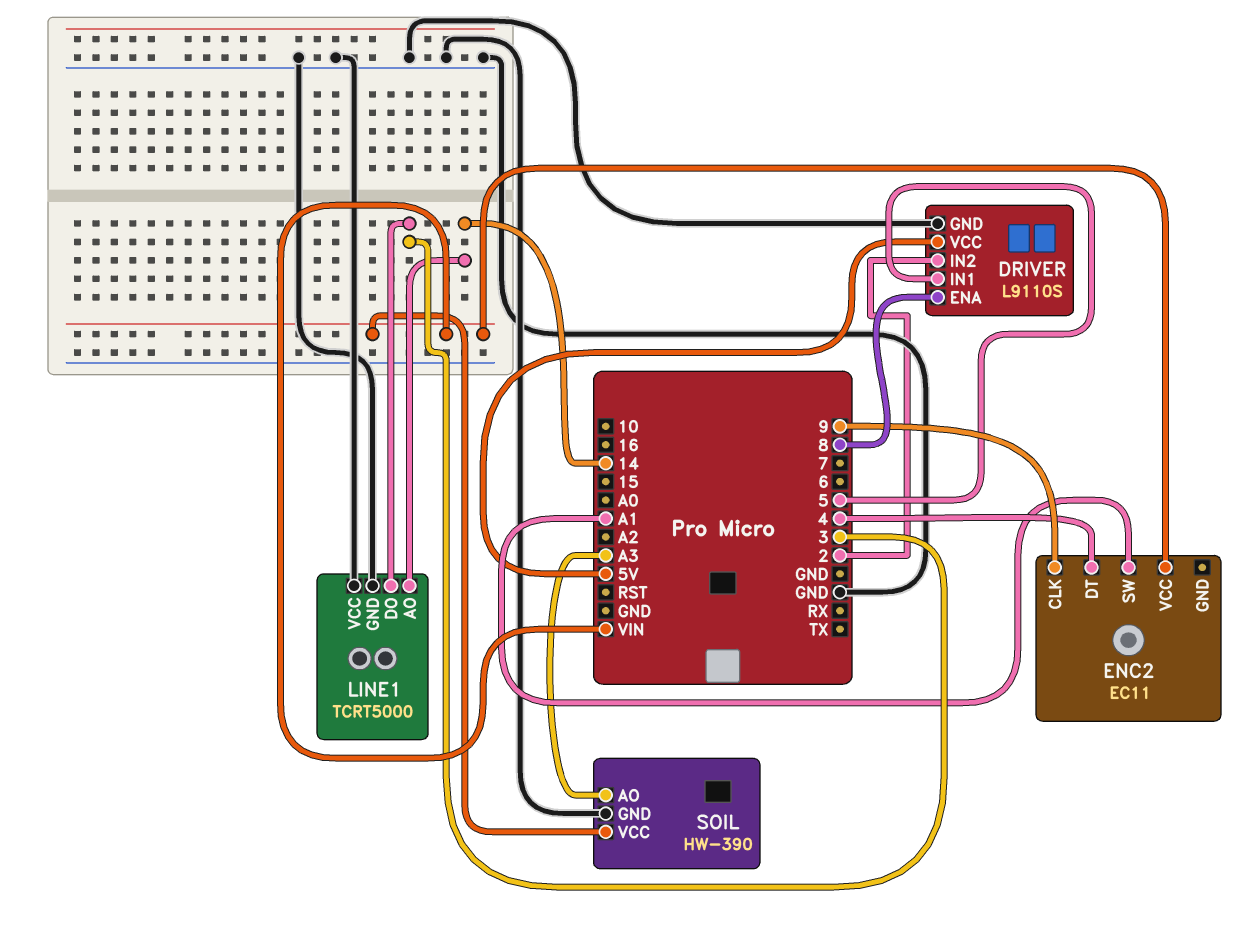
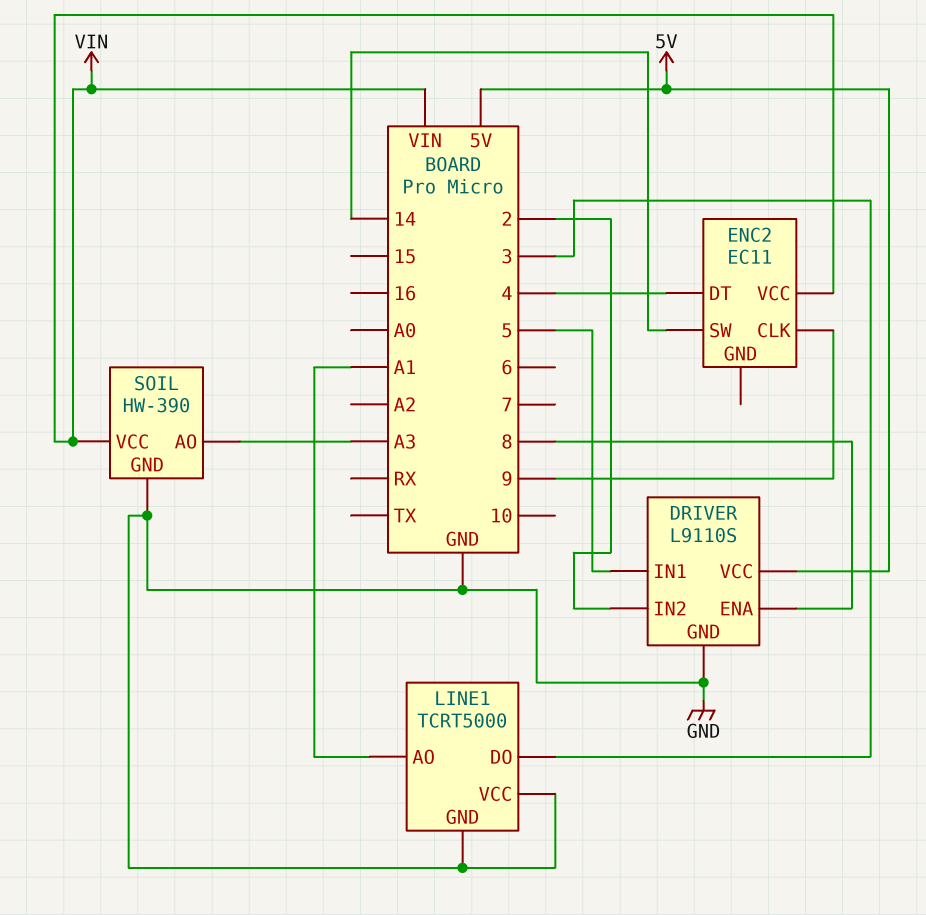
ENC2 pin SW: A1 -> 14
LINE1 pin AO: 14 -> A1

